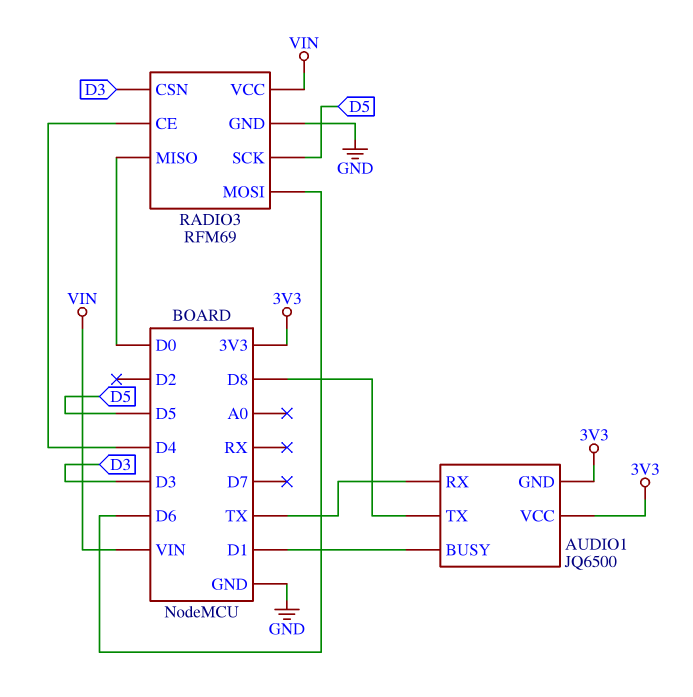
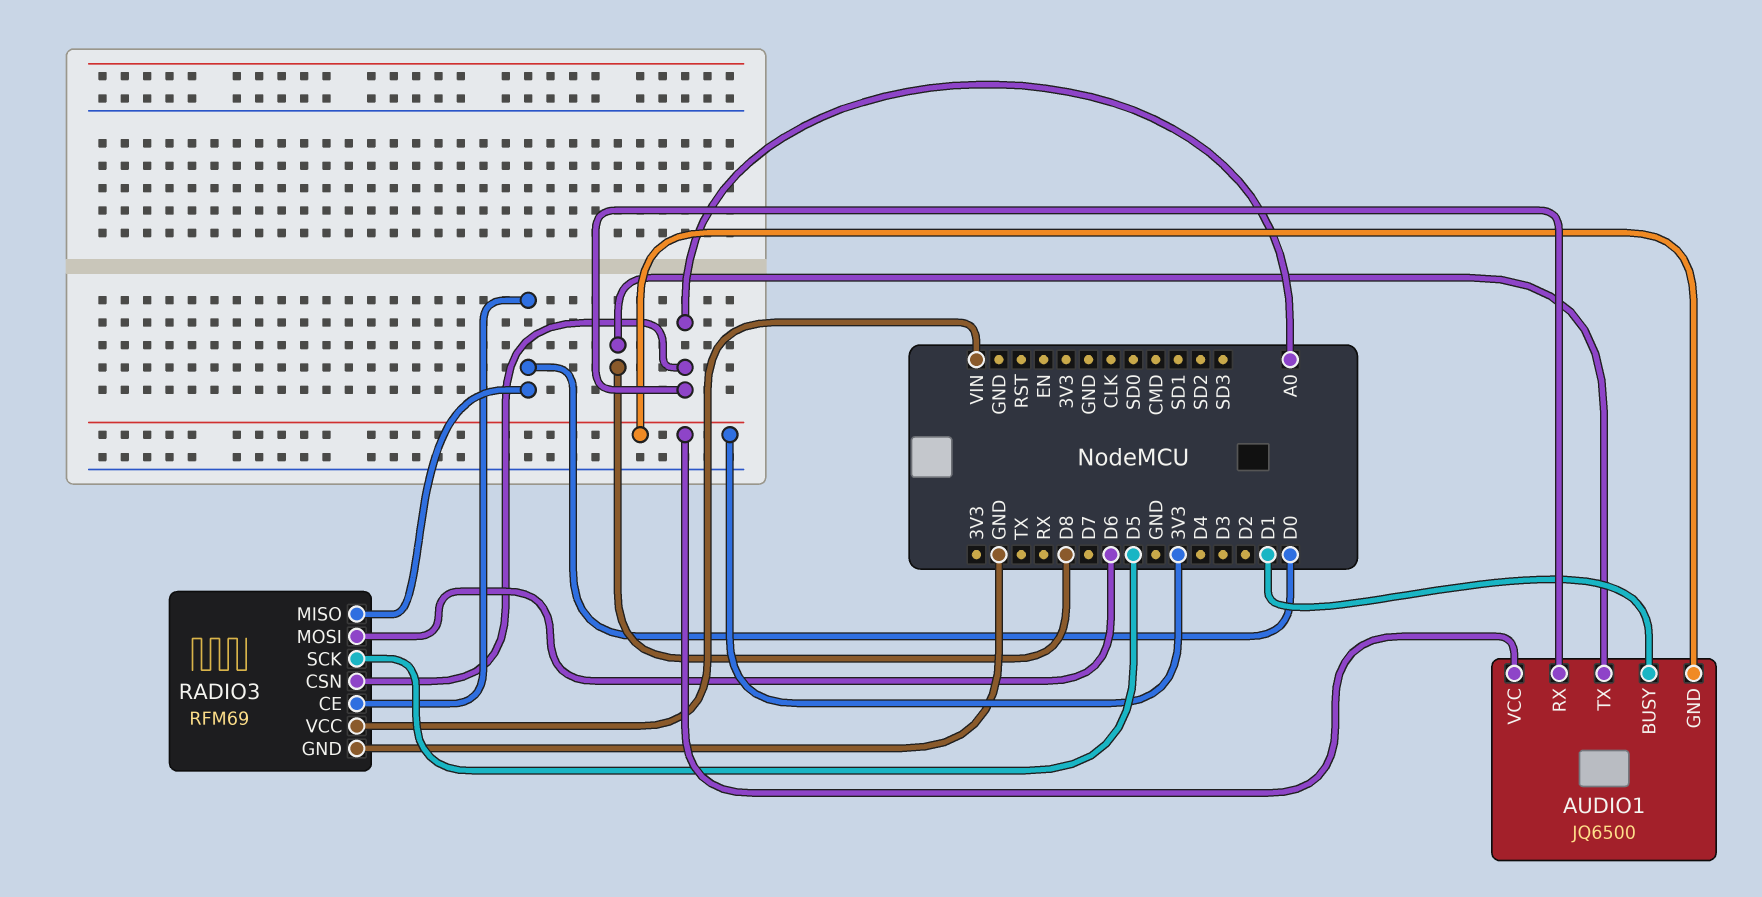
AUDIO1 pin RX: TX -> A0
RADIO3 pin CE: D4 -> D0
RADIO3 pin CSN: D3 -> A0

